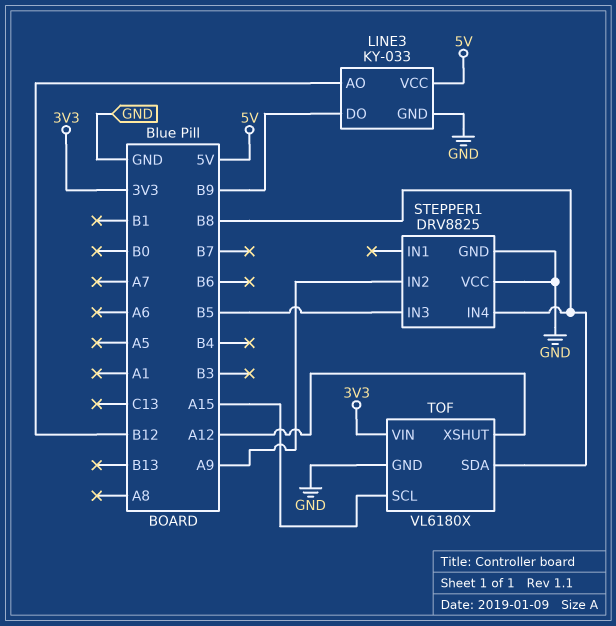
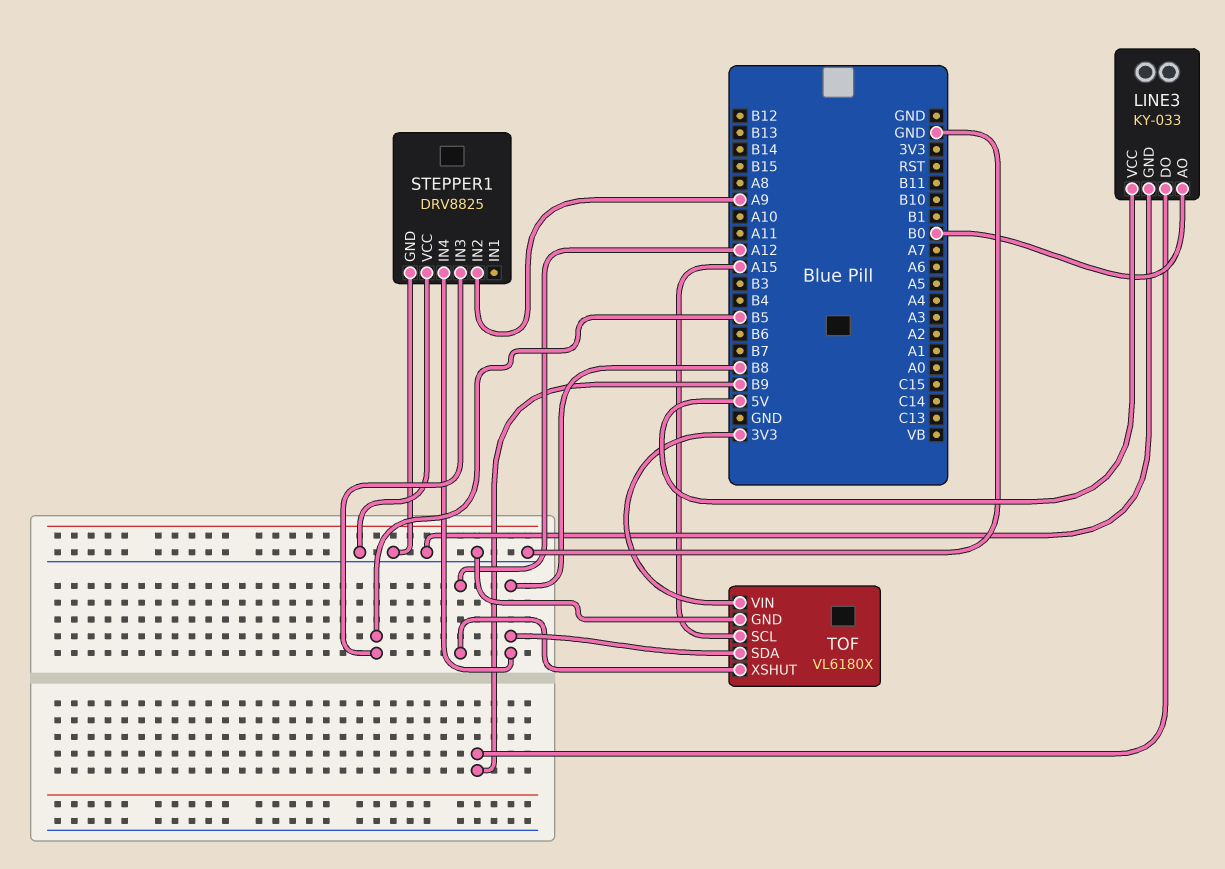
LINE3 pin AO: B12 -> B0

